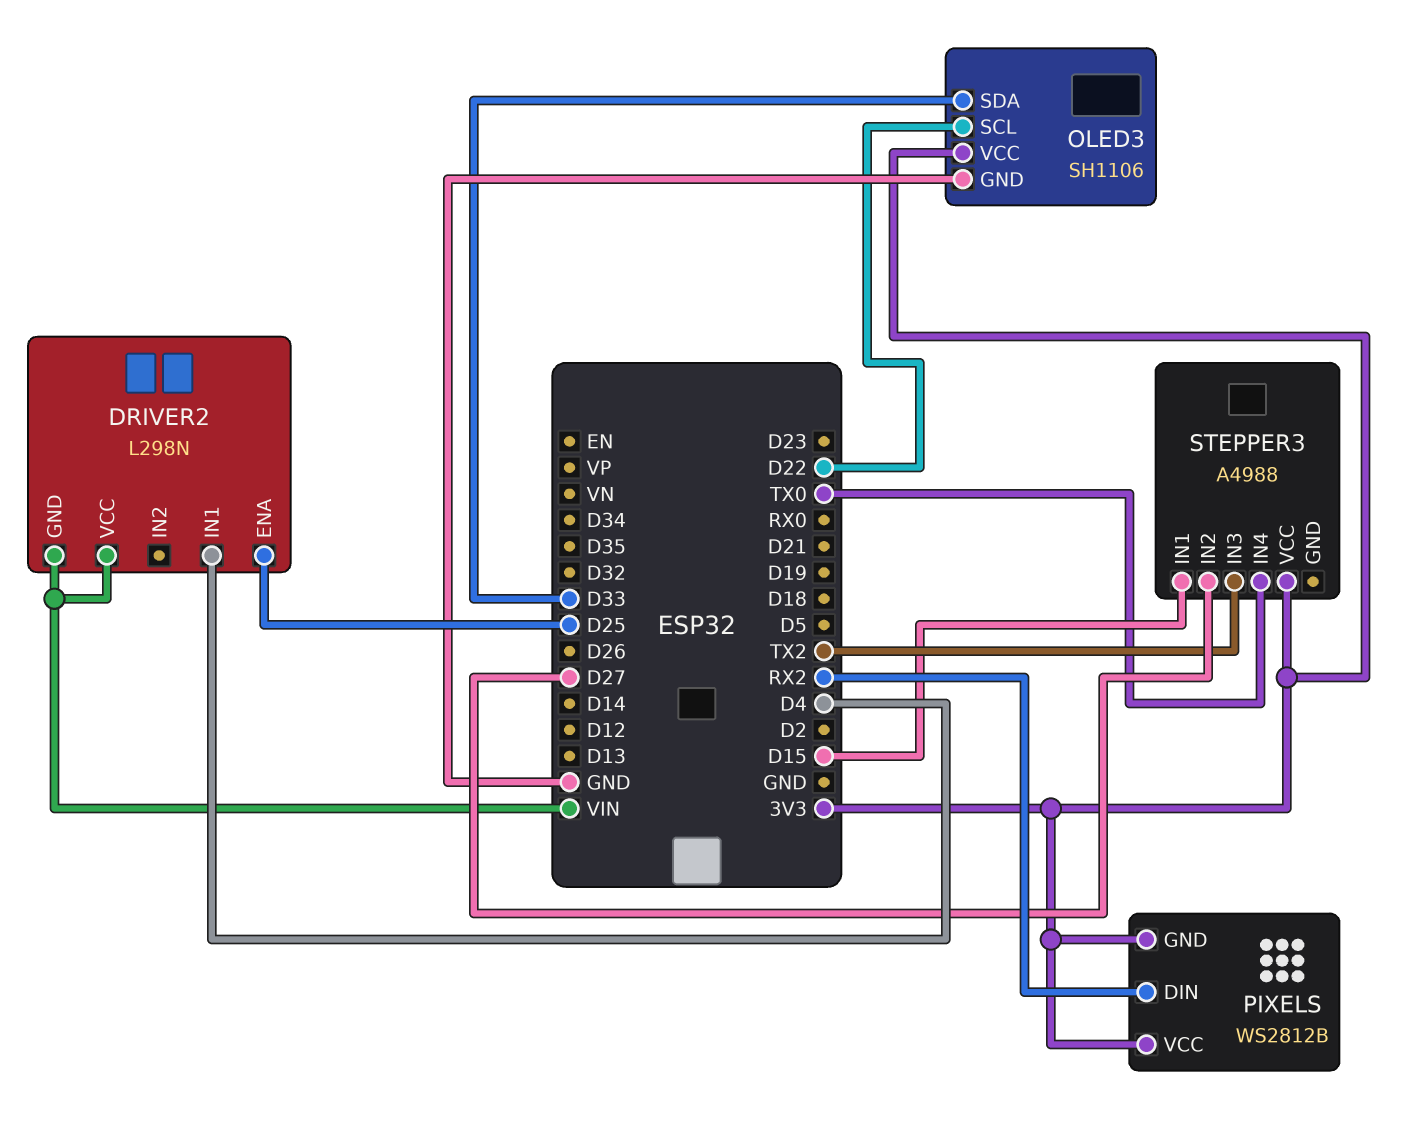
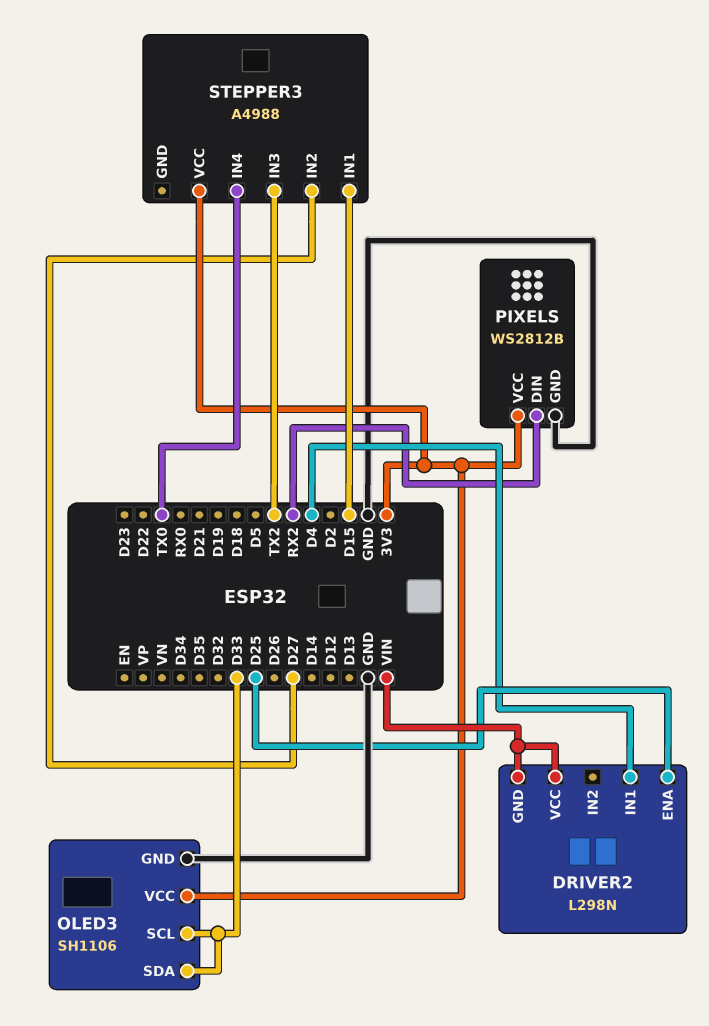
OLED3 pin SCL: D22 -> D33
PIXELS pin GND: 3V3 -> GND

